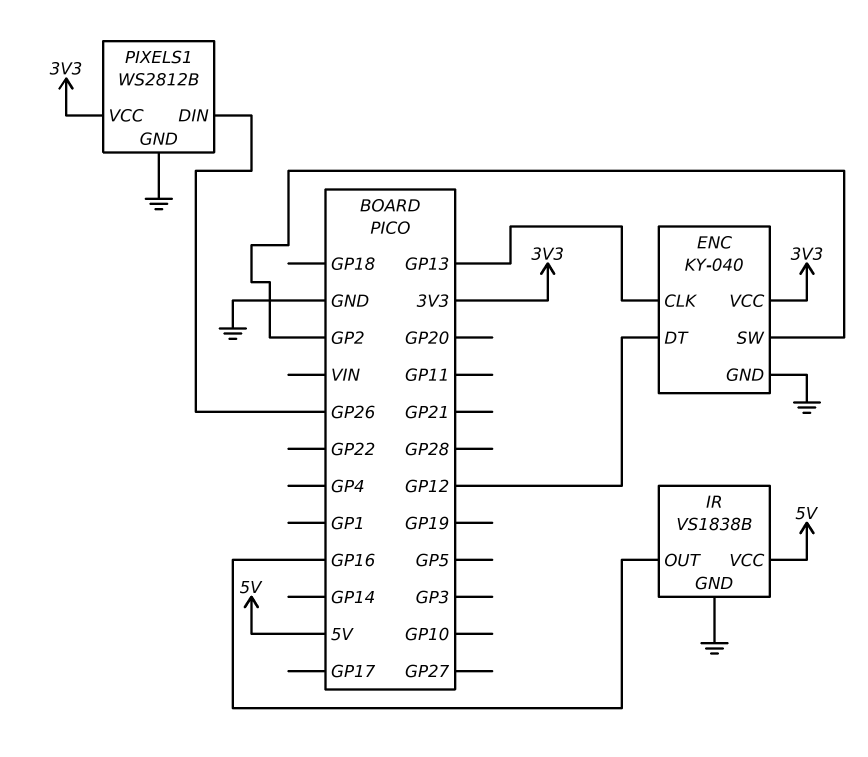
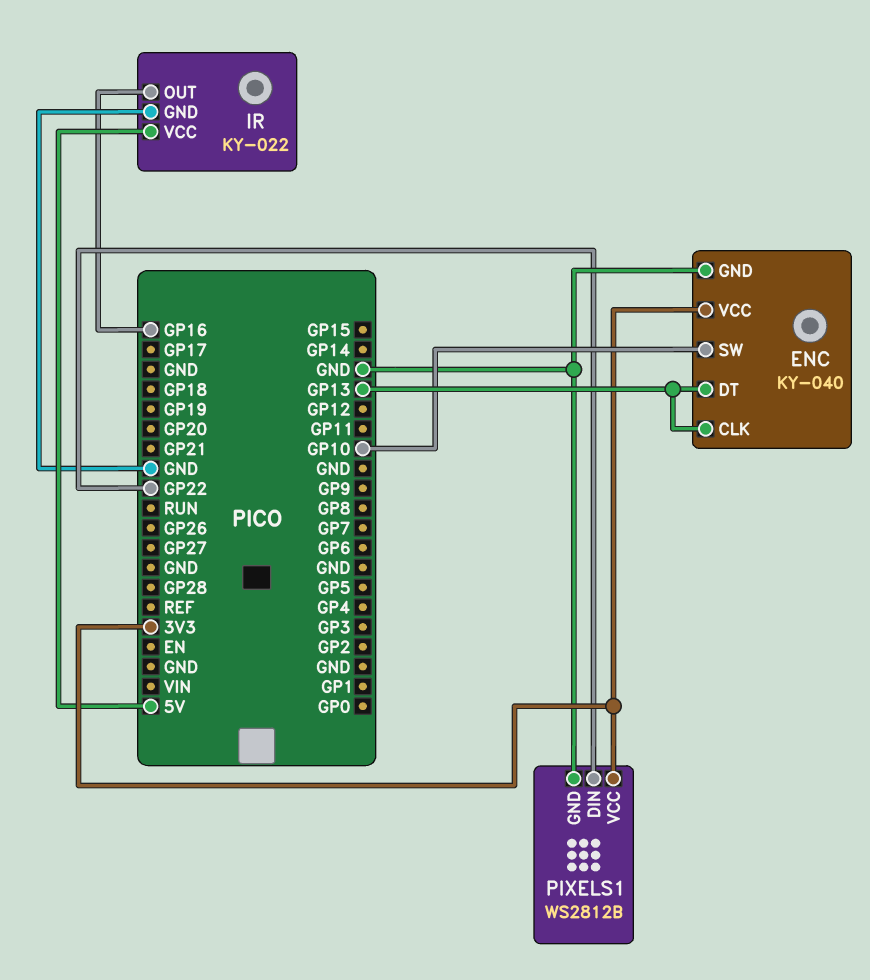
ENC pin DT: GP12 -> GP13
ENC pin SW: GP2 -> GP10
IR: VS1838B -> KY-022
PIXELS1 pin DIN: GP26 -> GP22

